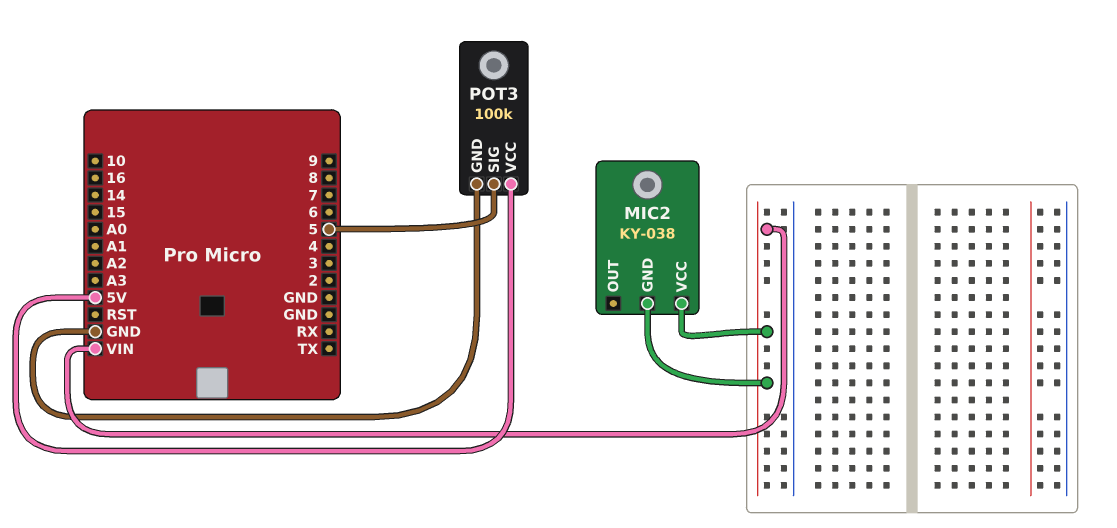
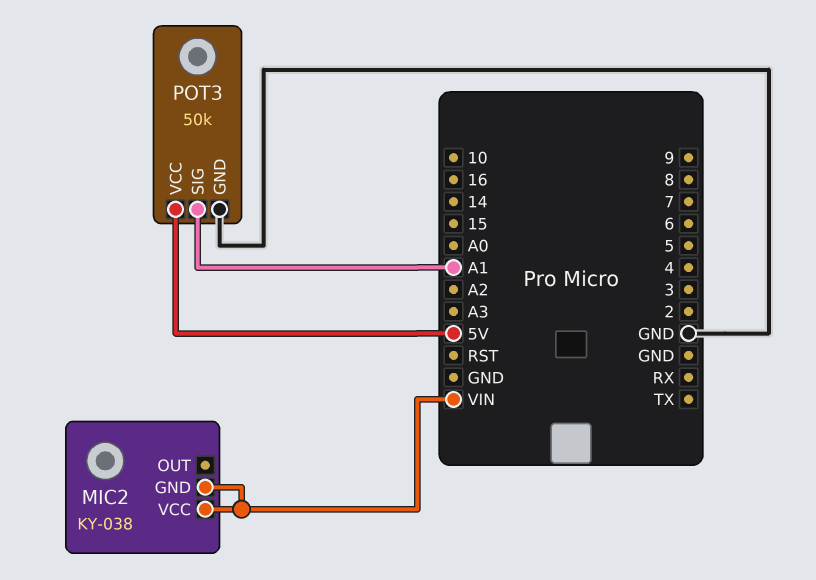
POT3: 100k -> 50k
POT3 pin SIG: 5 -> A1

